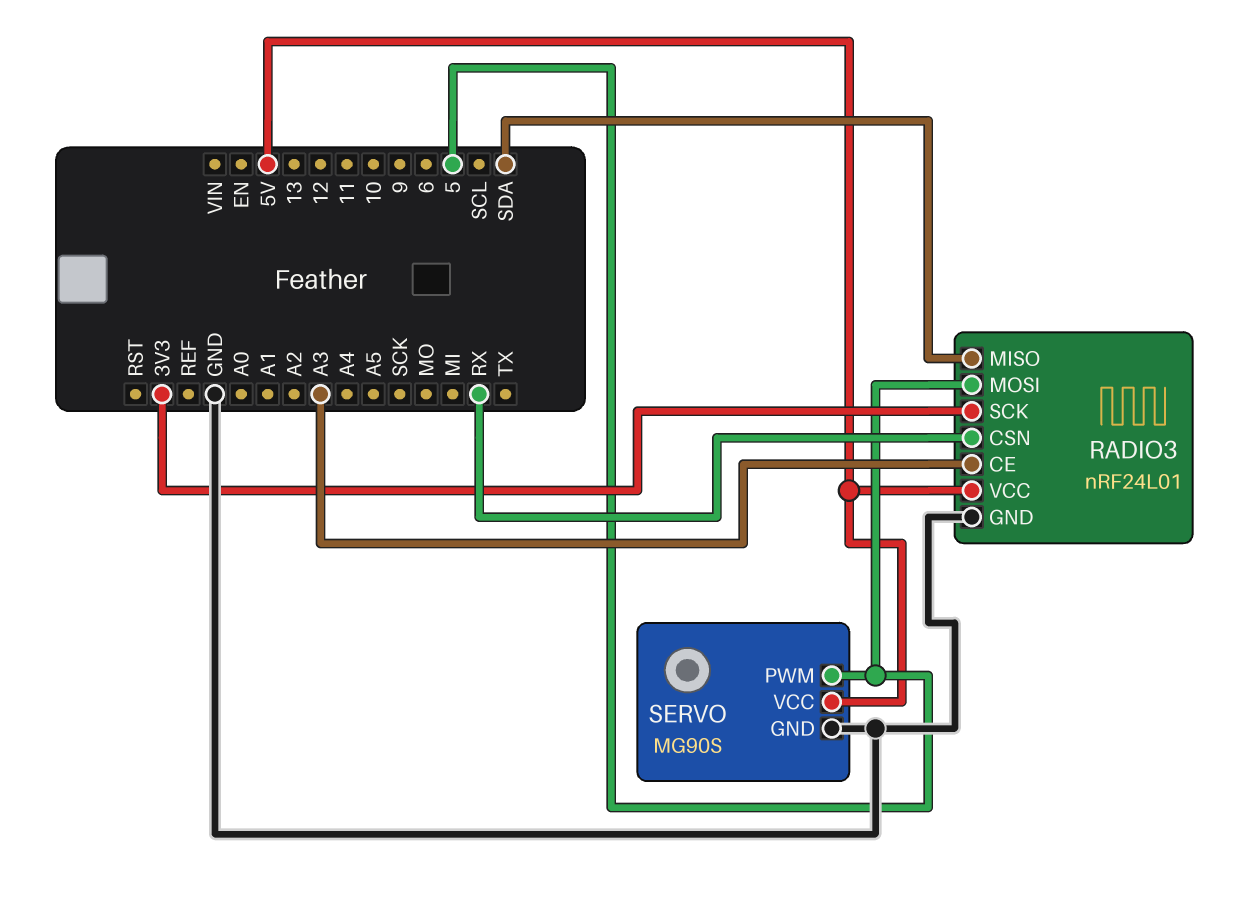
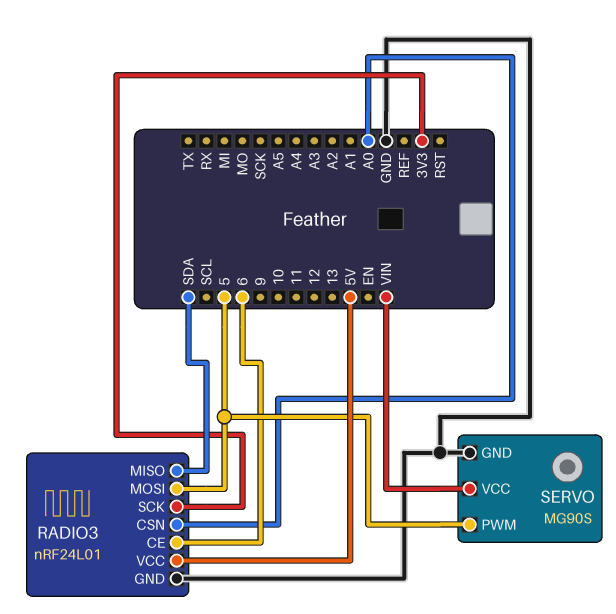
RADIO3 pin CE: A3 -> 6
RADIO3 pin CSN: RX -> A0
SERVO pin VCC: 5V -> VIN

